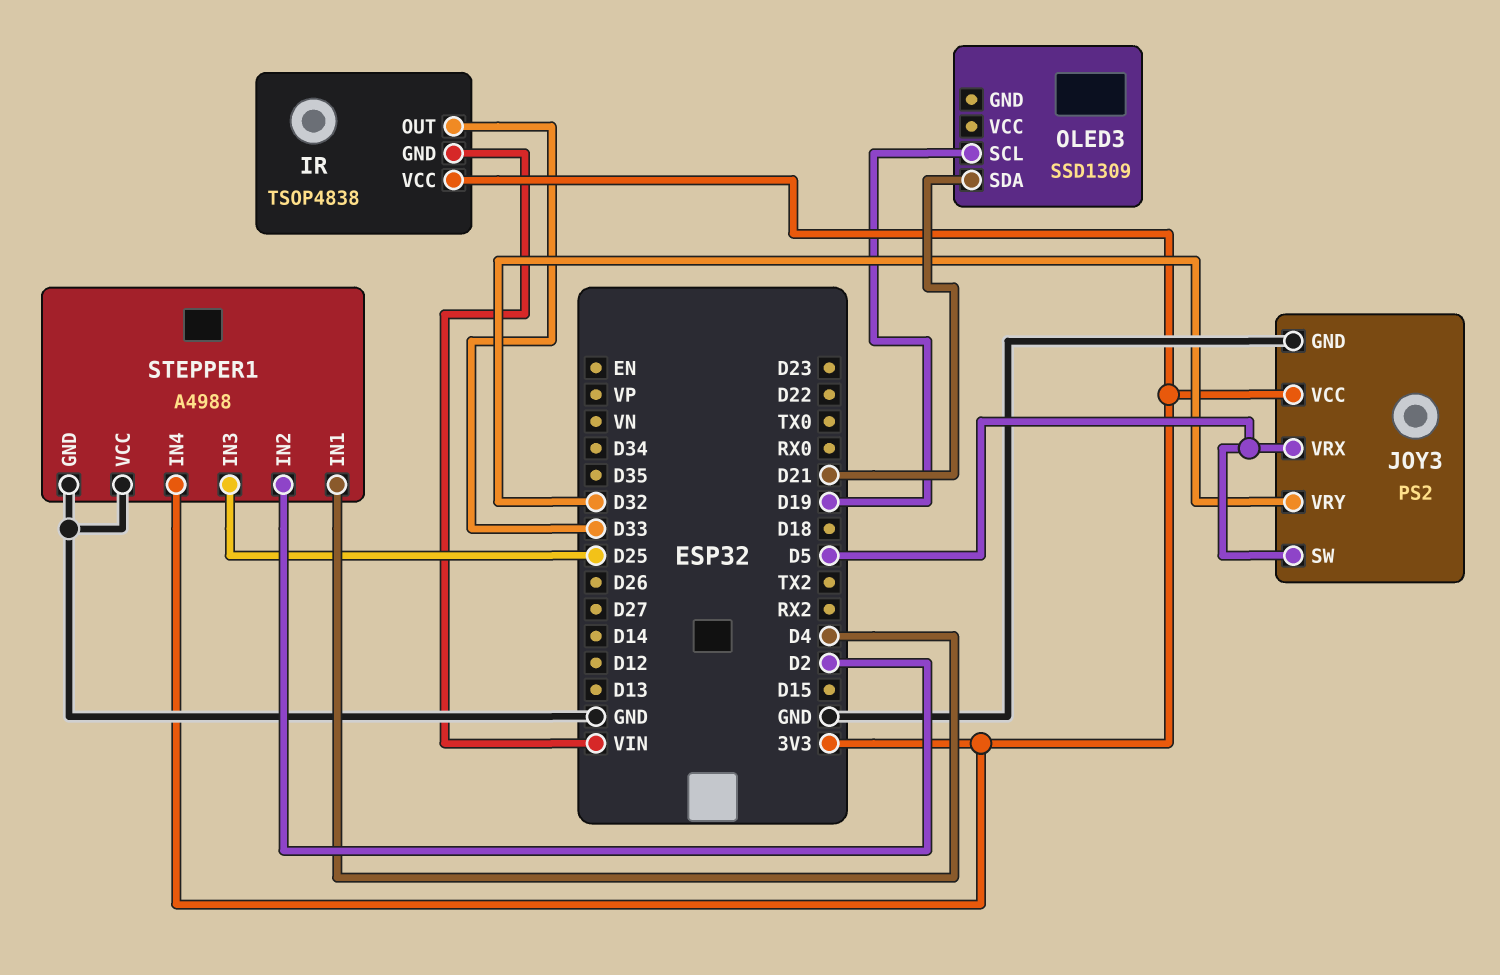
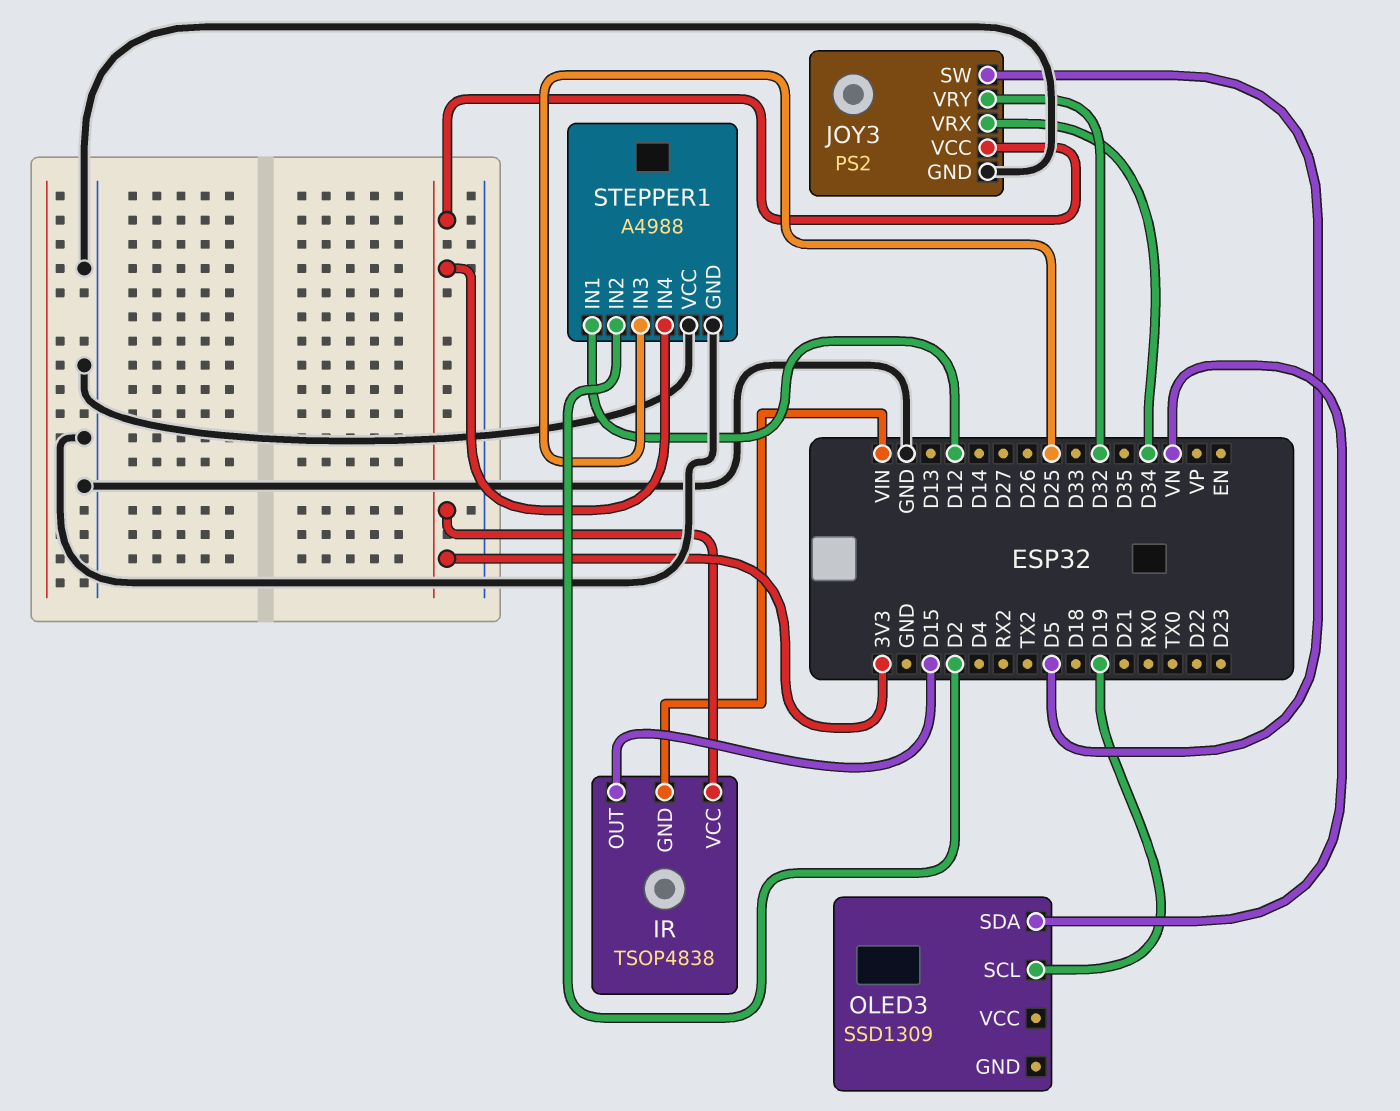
IR pin OUT: D33 -> D15
JOY3 pin VRX: D5 -> D34
OLED3 pin SDA: D21 -> VN
STEPPER1 pin IN1: D4 -> D12

